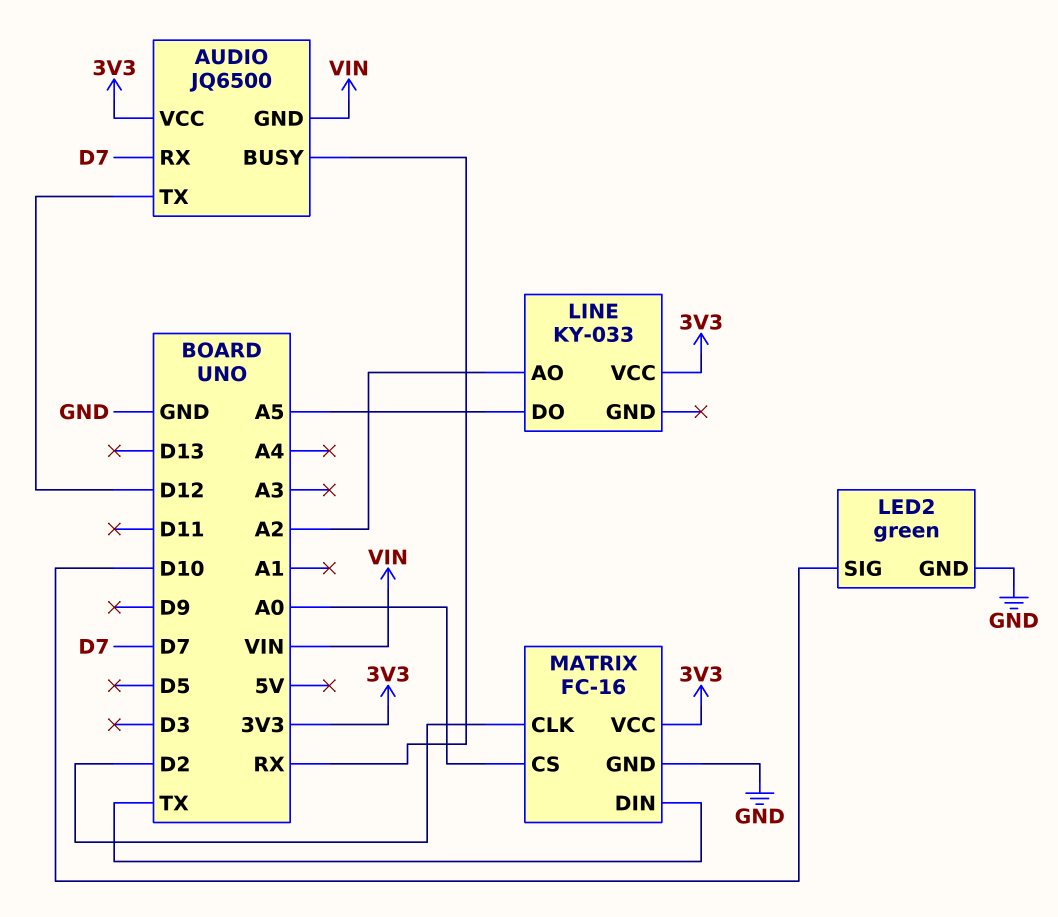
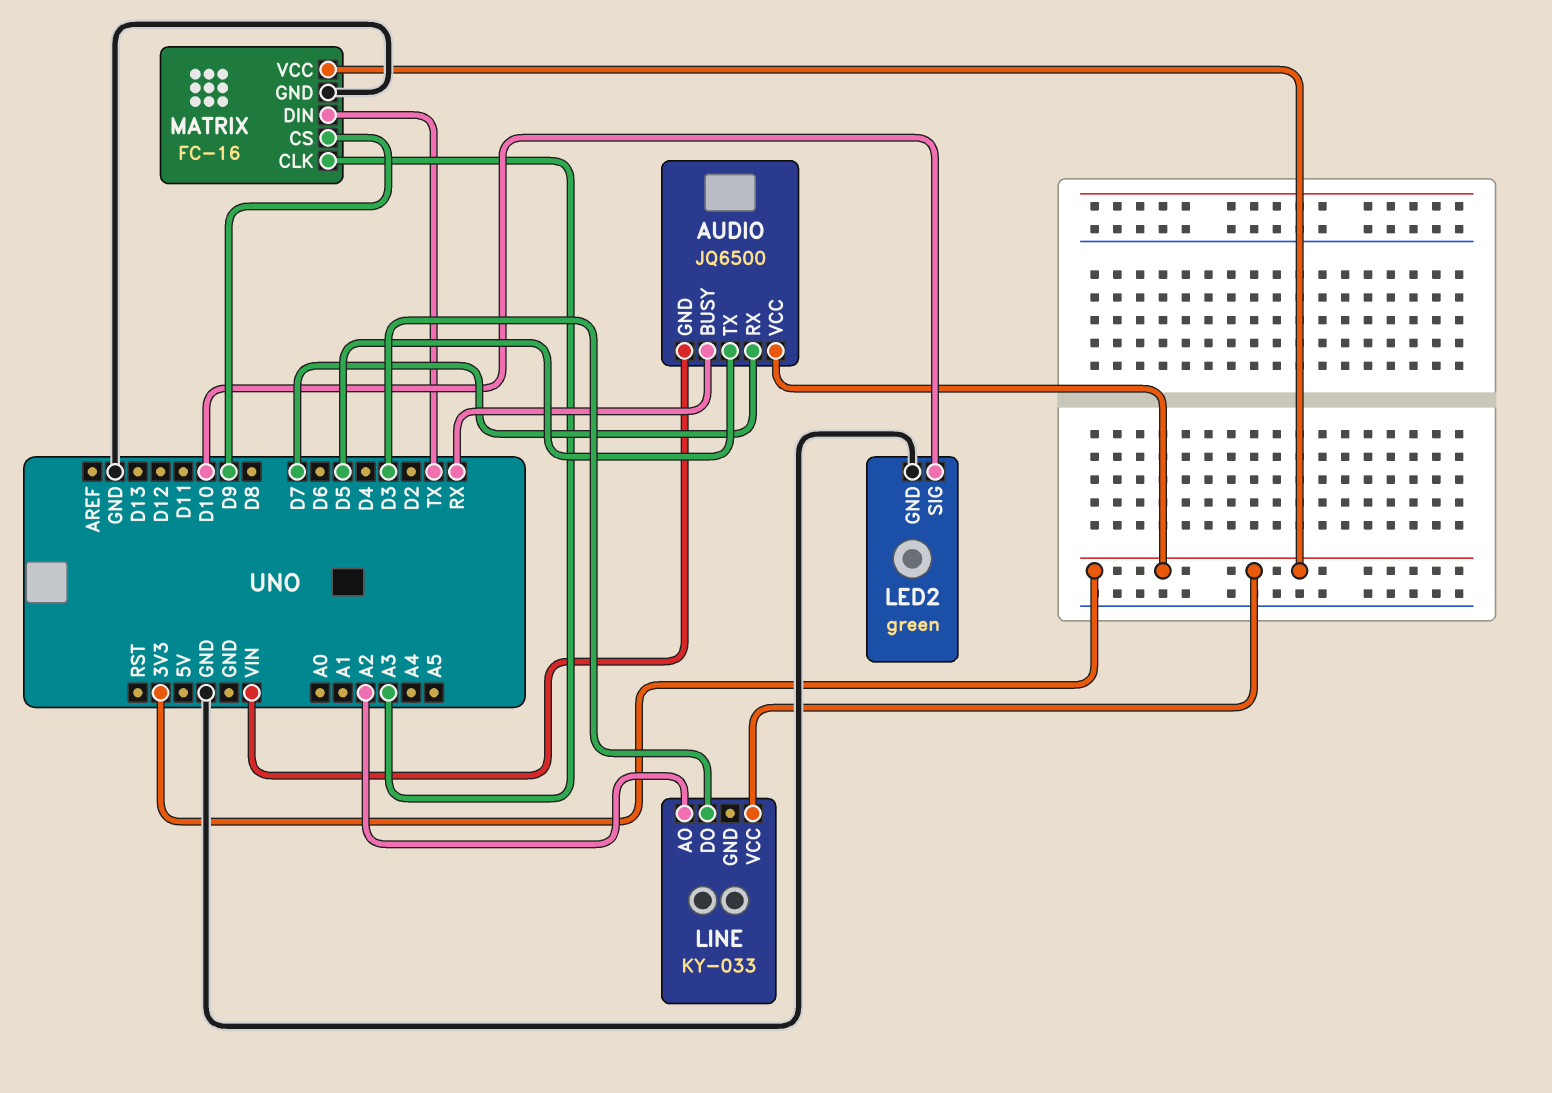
AUDIO pin TX: D12 -> D5
LINE pin DO: A5 -> D3
MATRIX pin CLK: D2 -> A3
MATRIX pin CS: A0 -> D9

